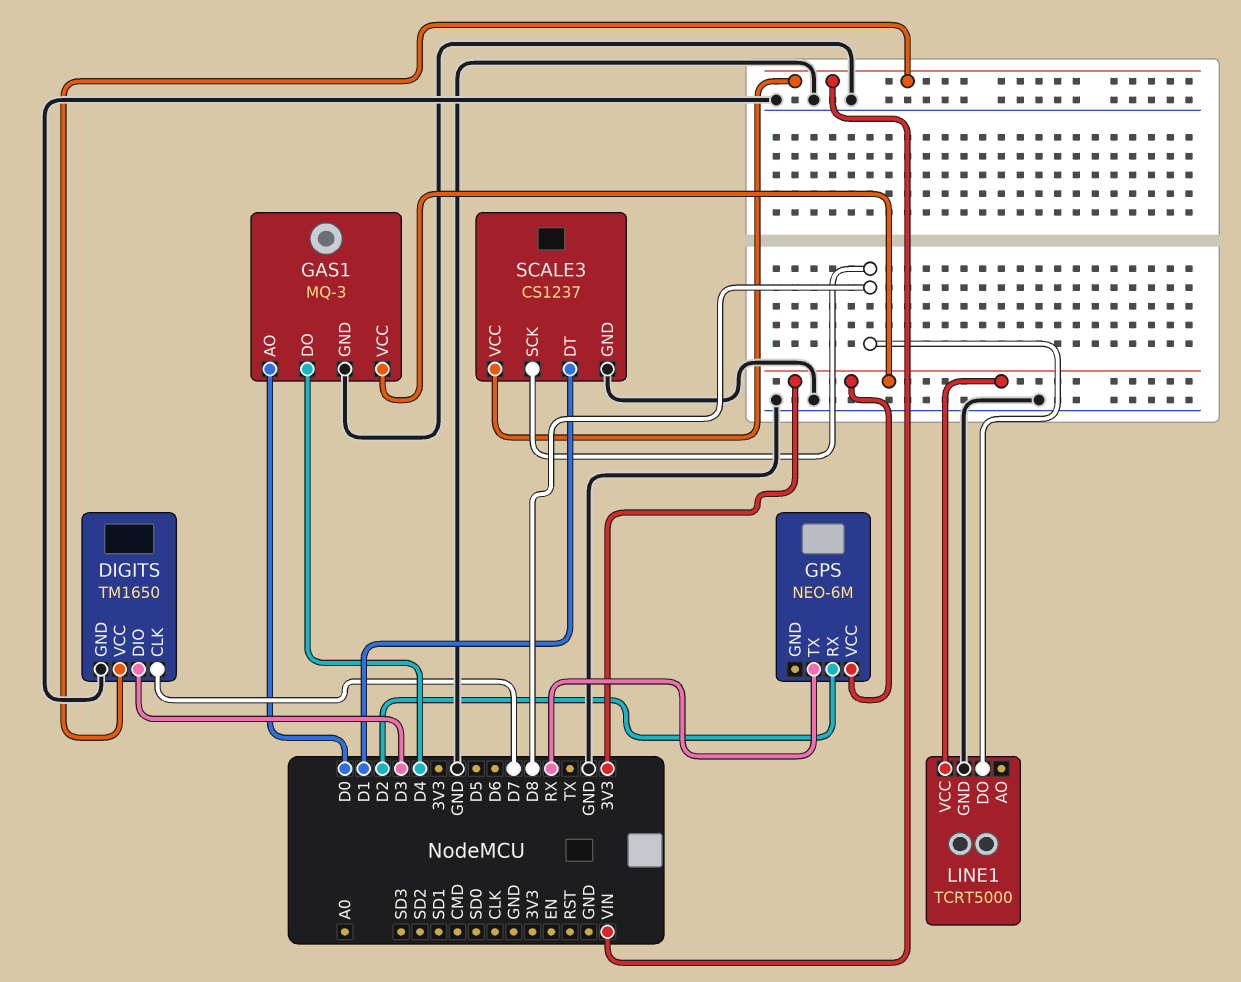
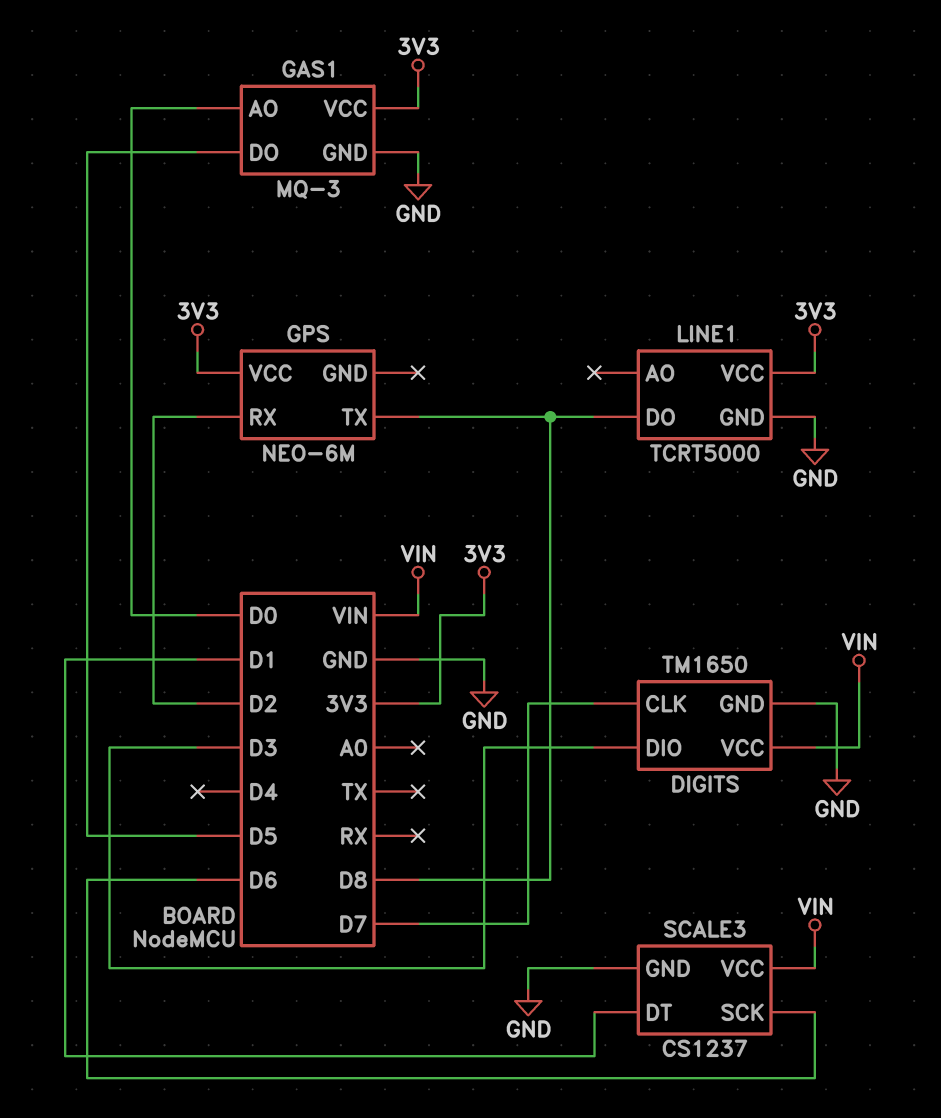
GAS1 pin DO: D4 -> D5
GPS pin TX: RX -> D8
SCALE3 pin SCK: D8 -> D6

